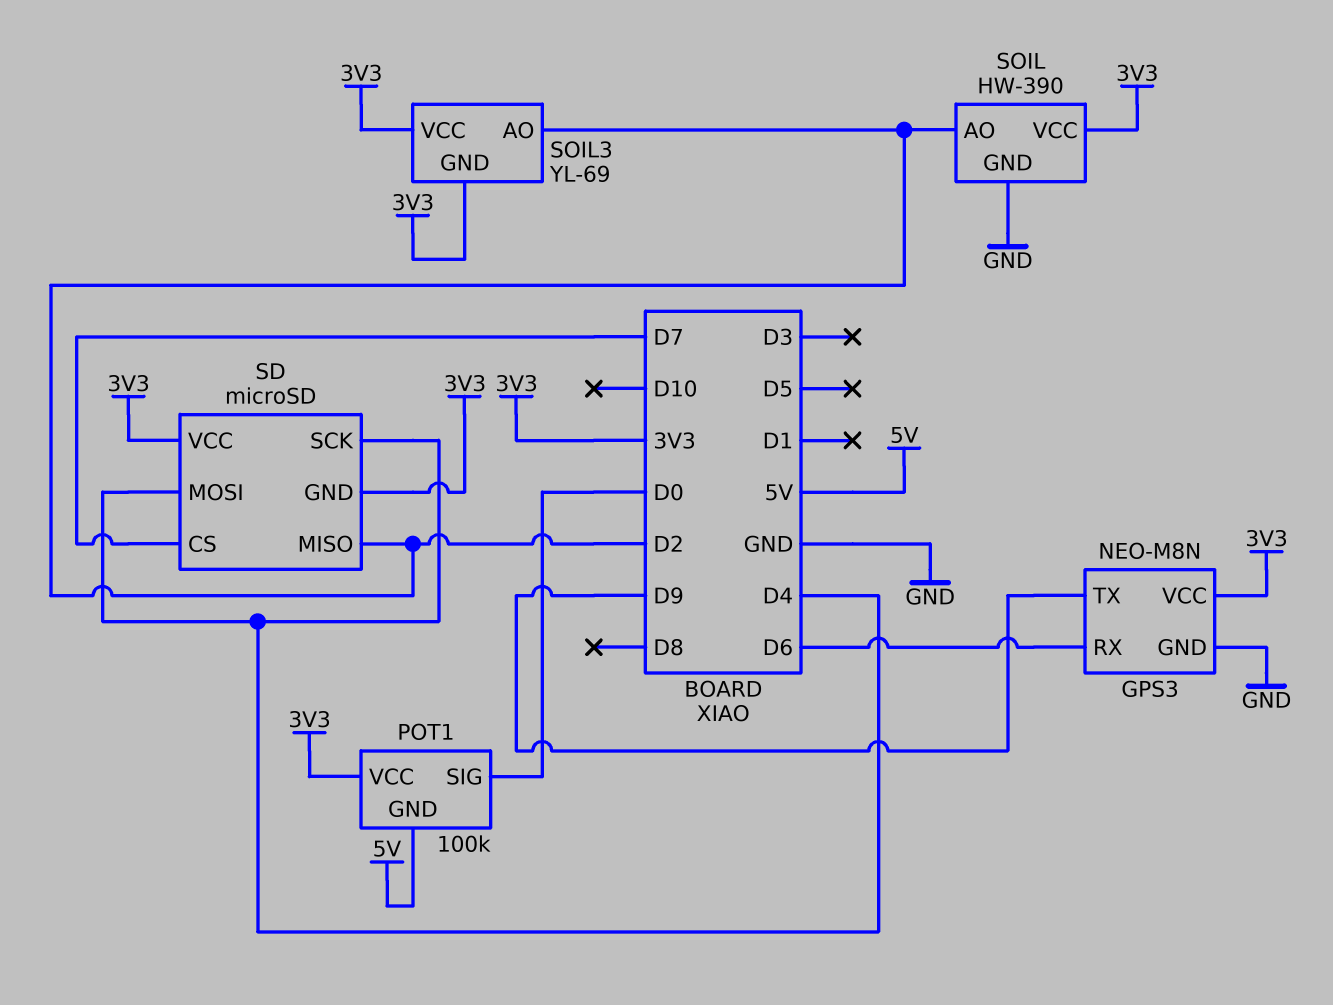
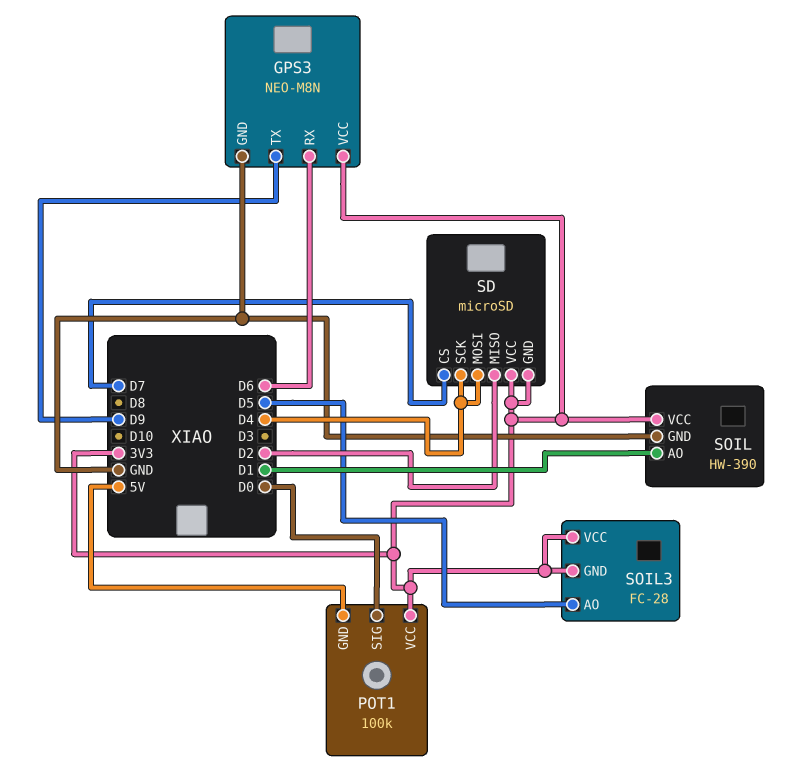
SOIL pin AO: D2 -> D1
SOIL3: YL-69 -> FC-28
SOIL3 pin AO: D2 -> D5

